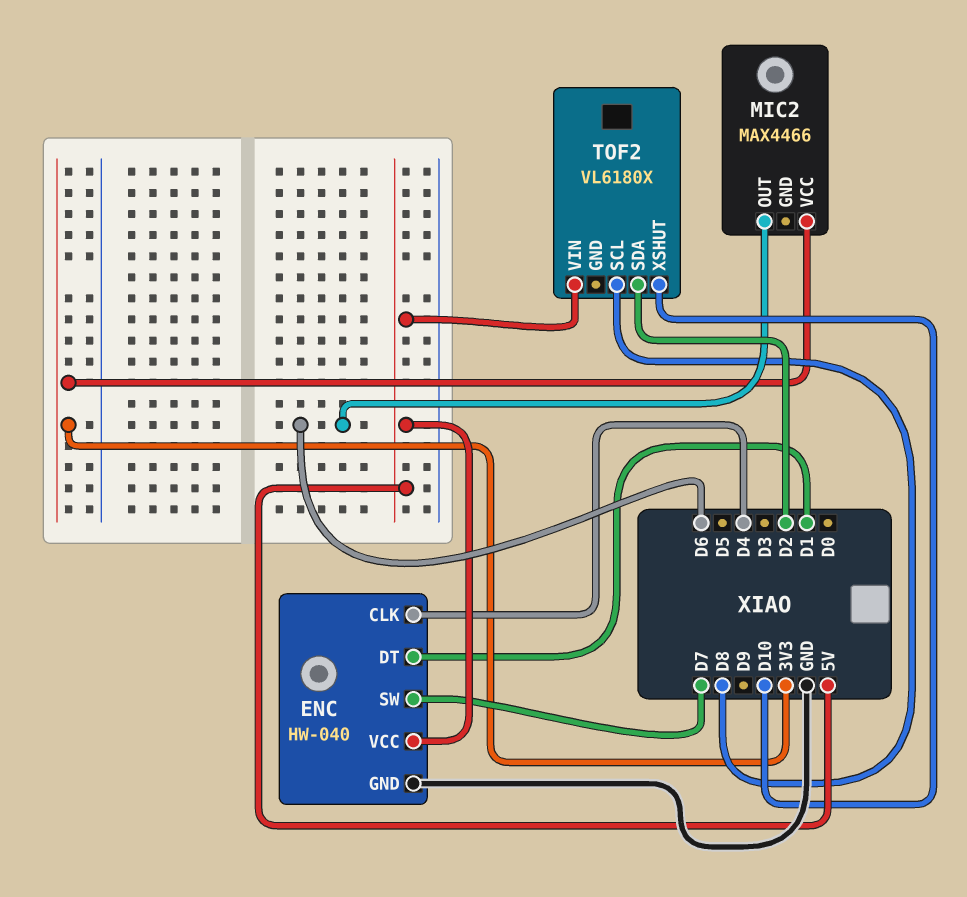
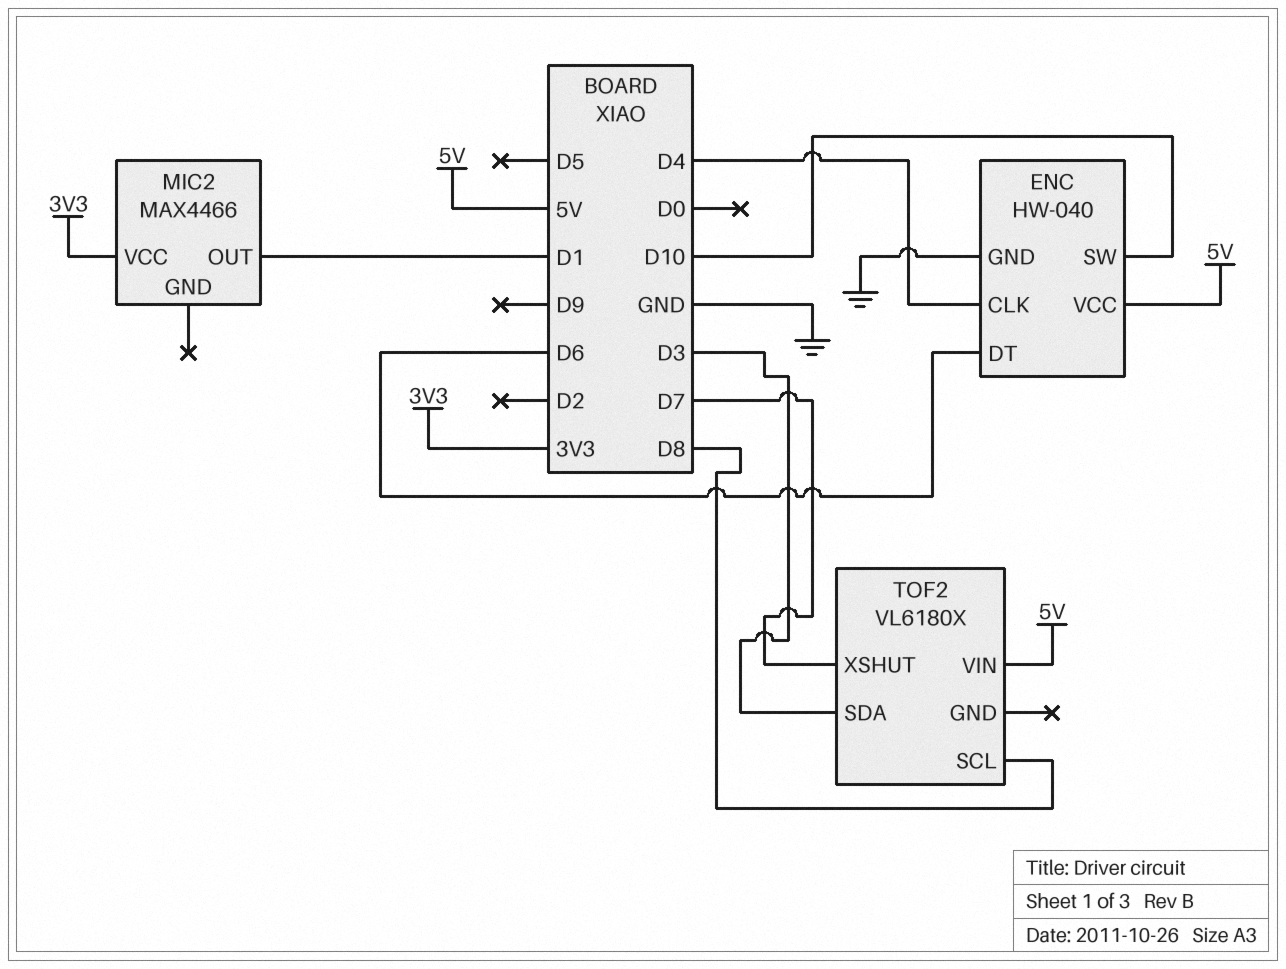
ENC pin DT: D1 -> D6
ENC pin SW: D7 -> D10
MIC2 pin OUT: D6 -> D1
TOF2 pin SDA: D2 -> D3
TOF2 pin XSHUT: D10 -> D7

